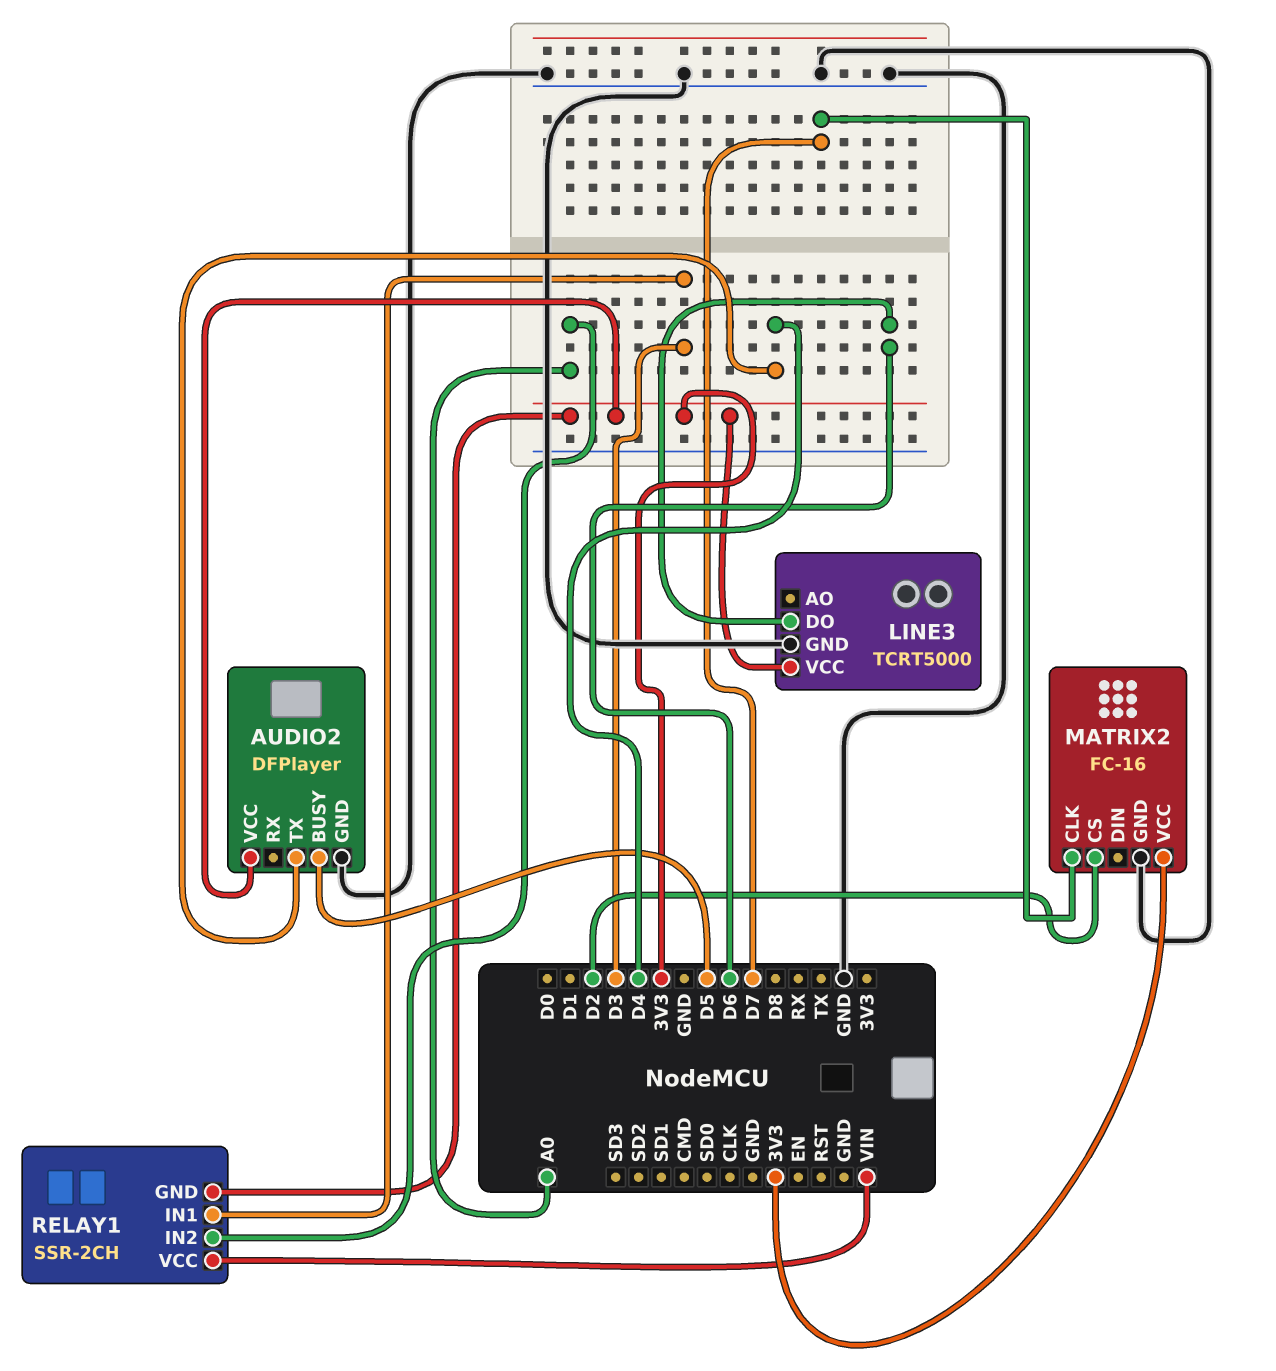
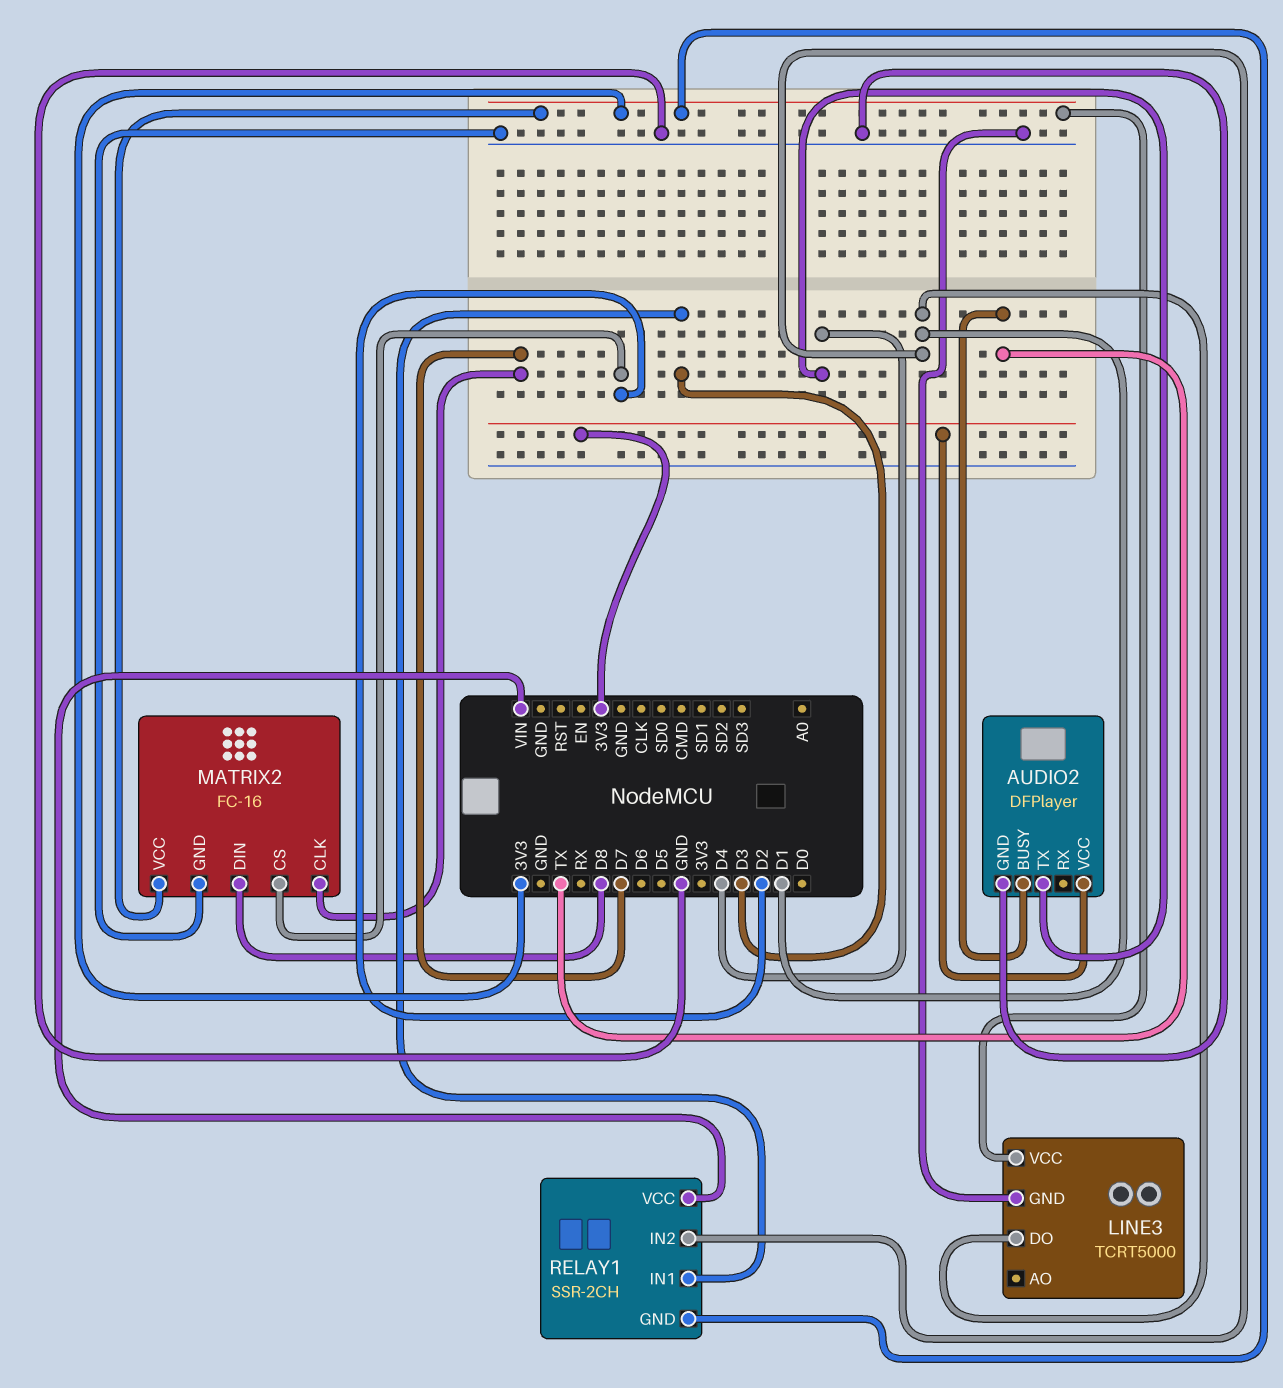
AUDIO2 pin BUSY: D5 -> TX
LINE3 pin DO: D6 -> D1
MATRIX2 pin DIN: none -> D8
RELAY1 pin IN2: A0 -> D1

